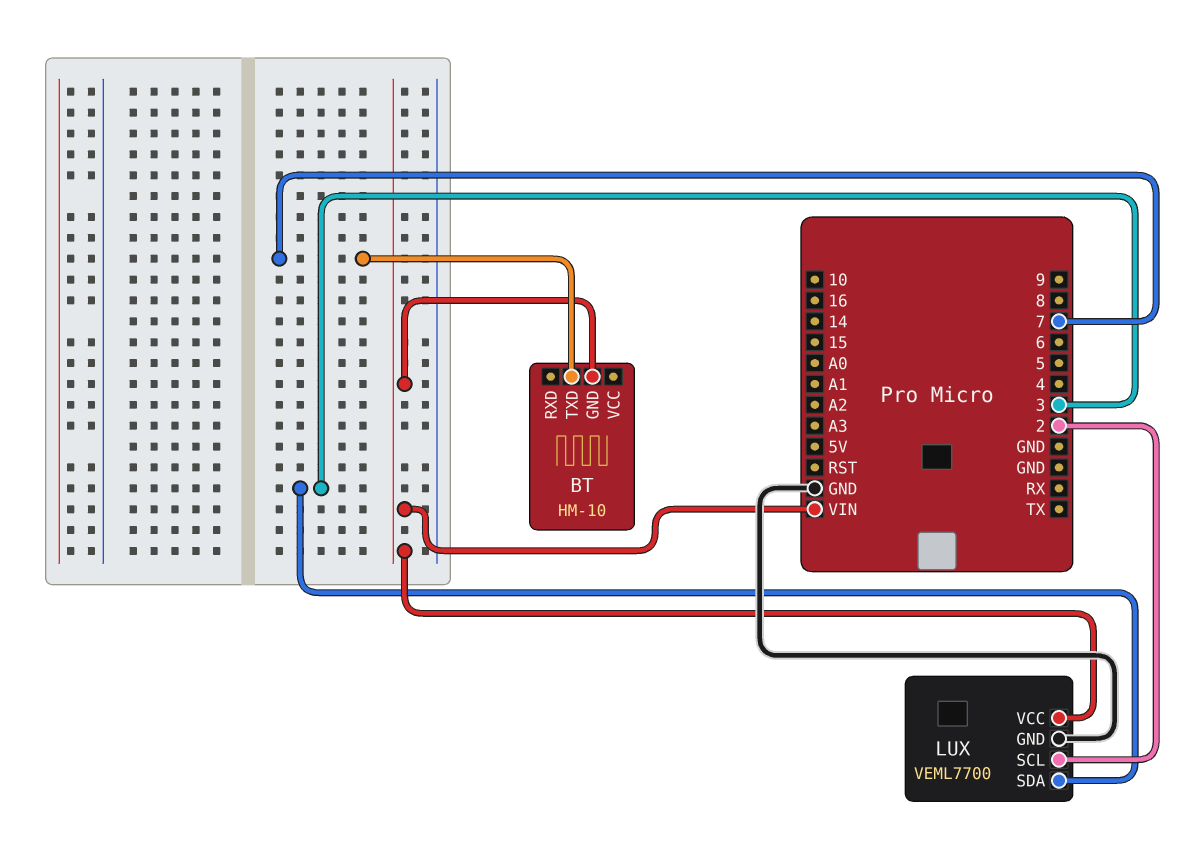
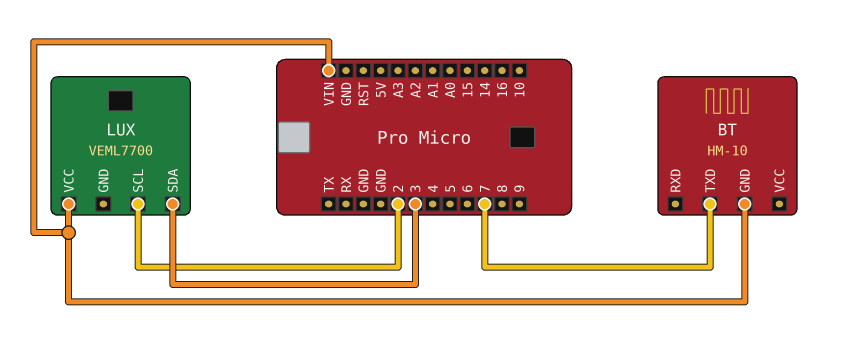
LUX pin GND: GND -> none

